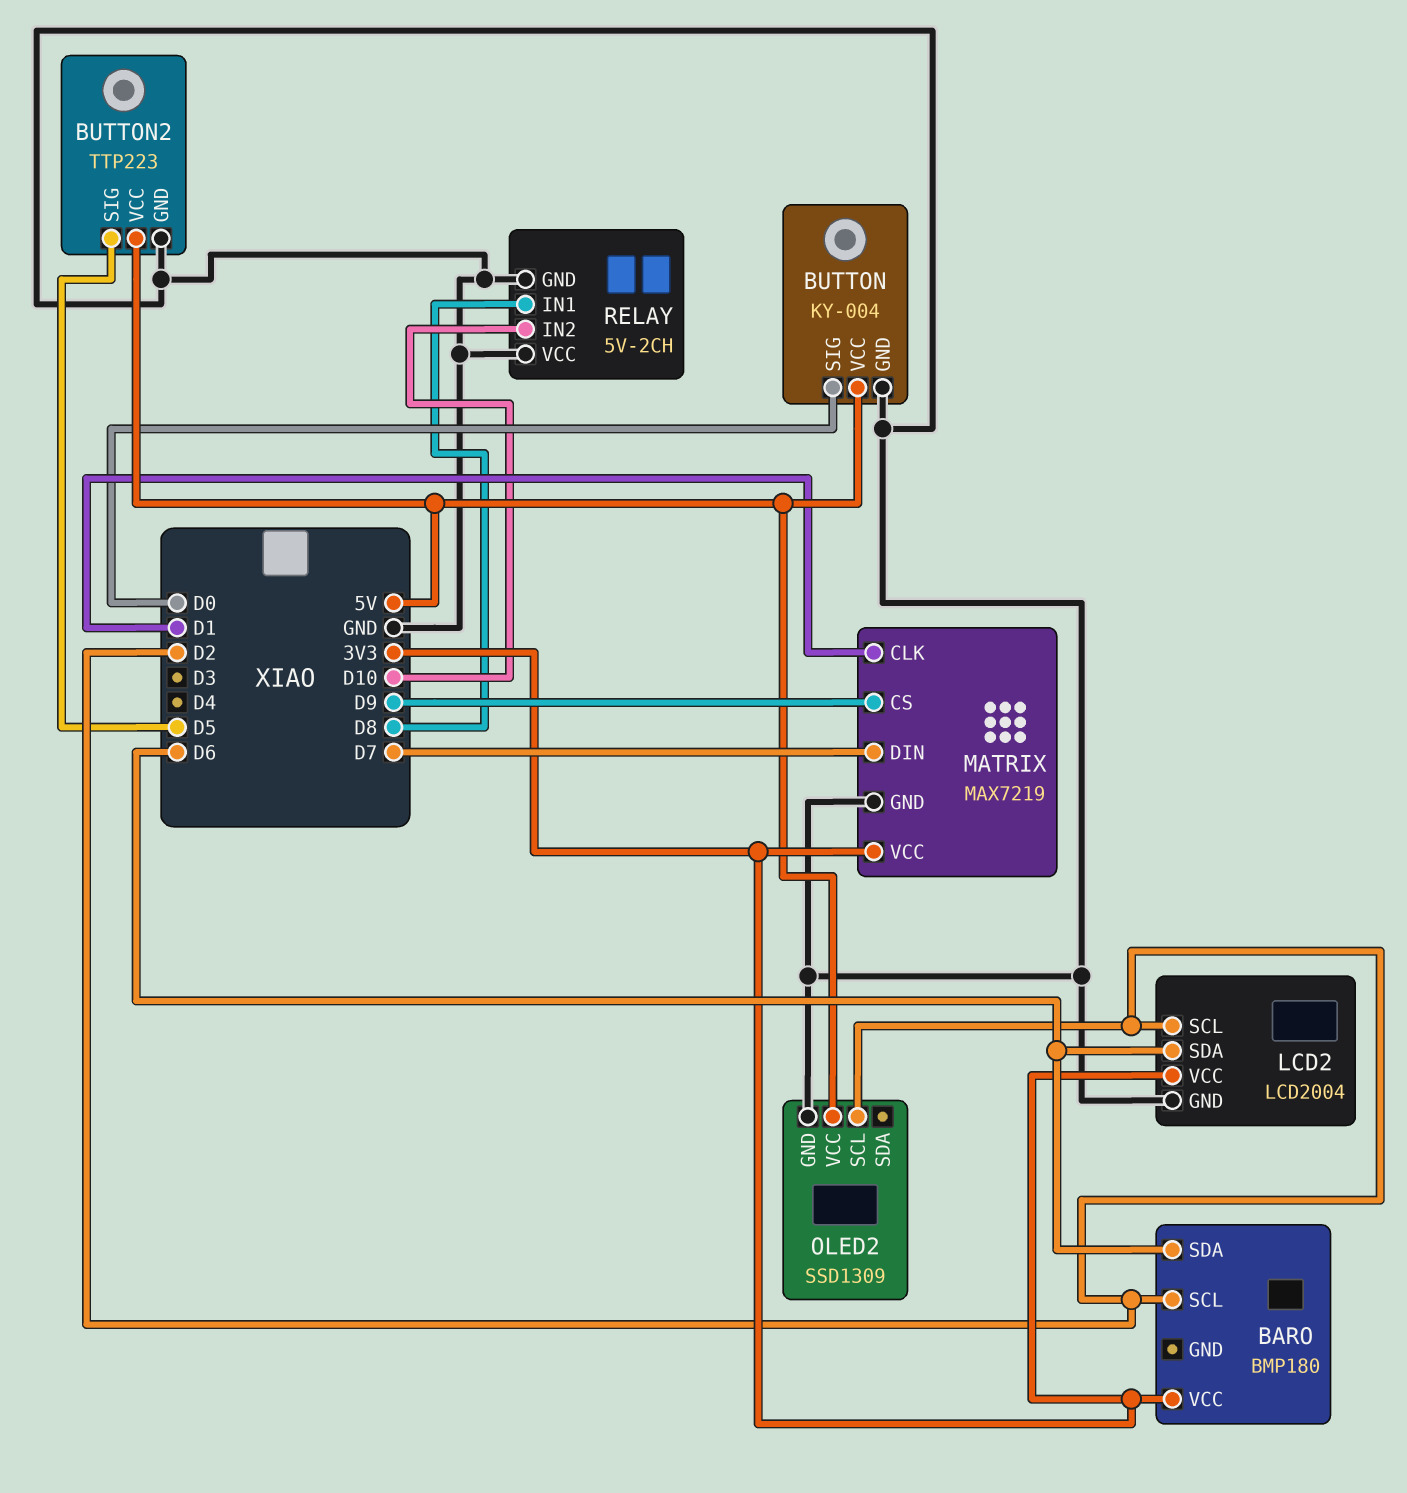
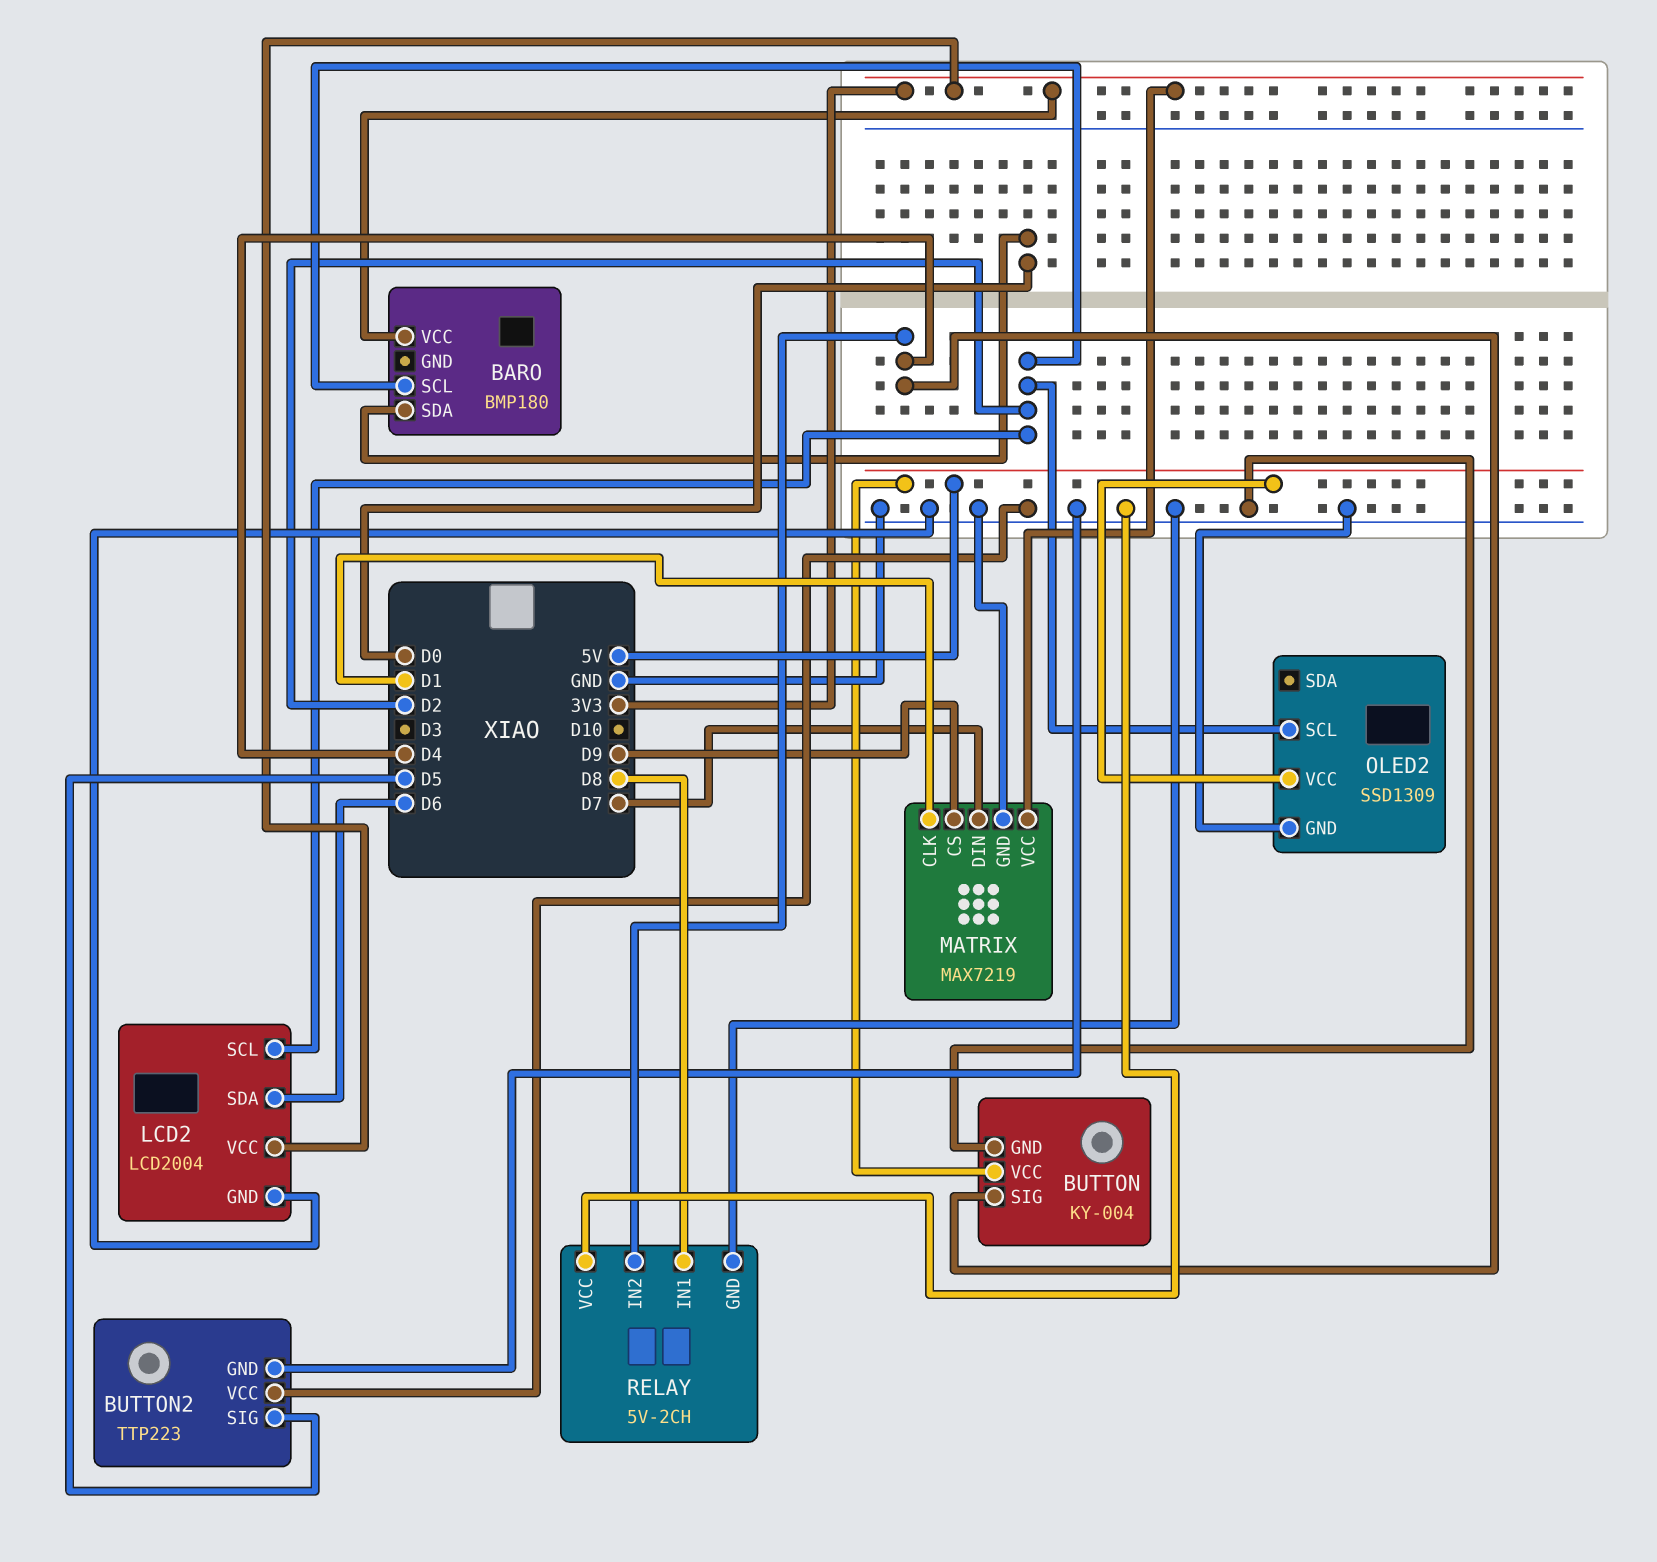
BARO pin SDA: D6 -> D0
BUTTON pin SIG: D0 -> D4
BUTTON2 pin VCC: 5V -> GND
RELAY pin IN2: D10 -> D4

